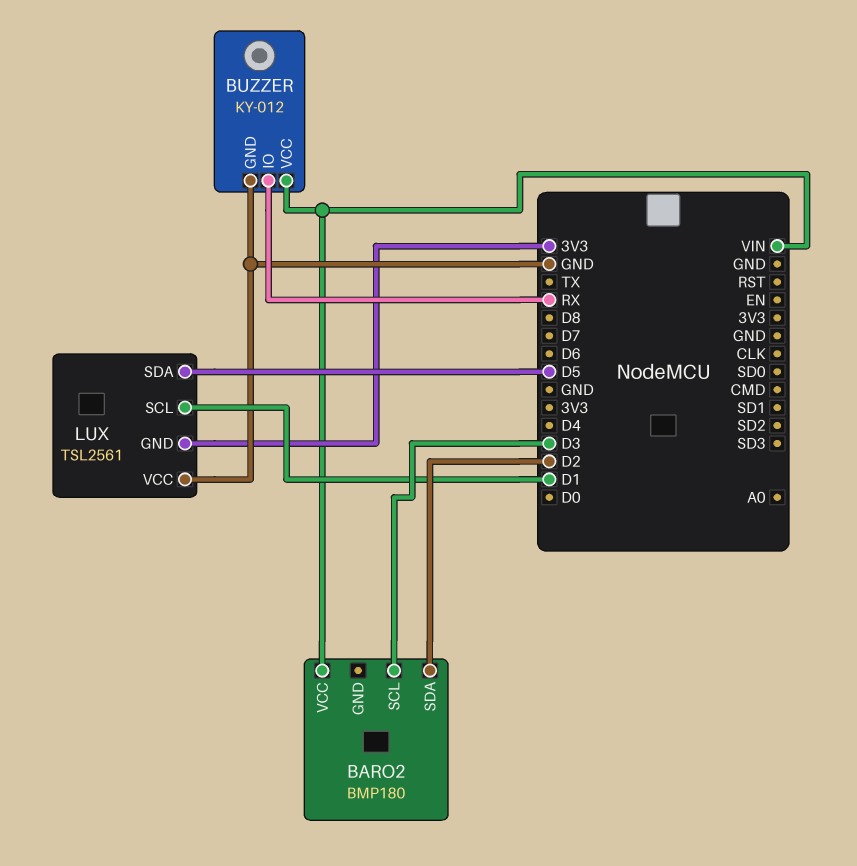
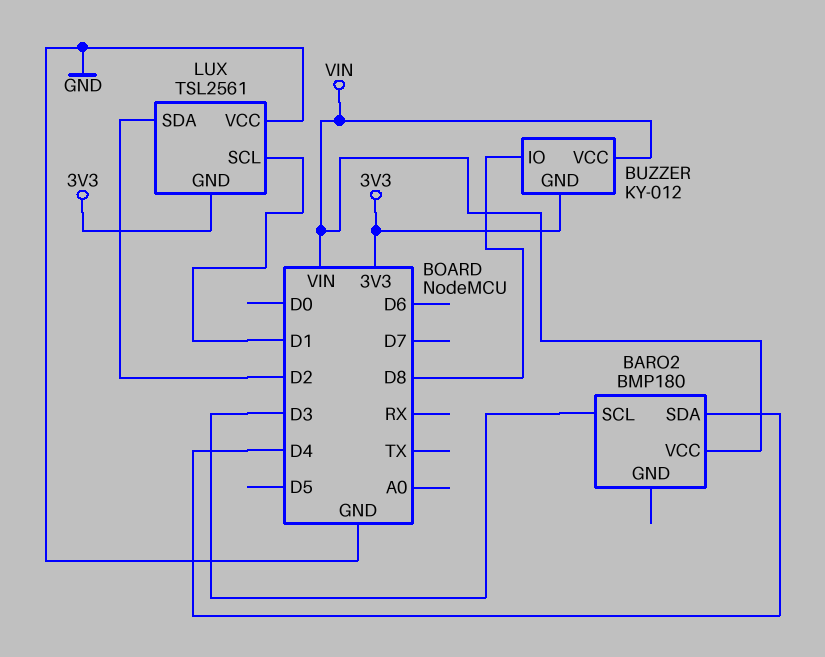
BARO2 pin SDA: D2 -> D4
BUZZER pin GND: GND -> 3V3
BUZZER pin IO: RX -> D8
LUX pin SDA: D5 -> D2

